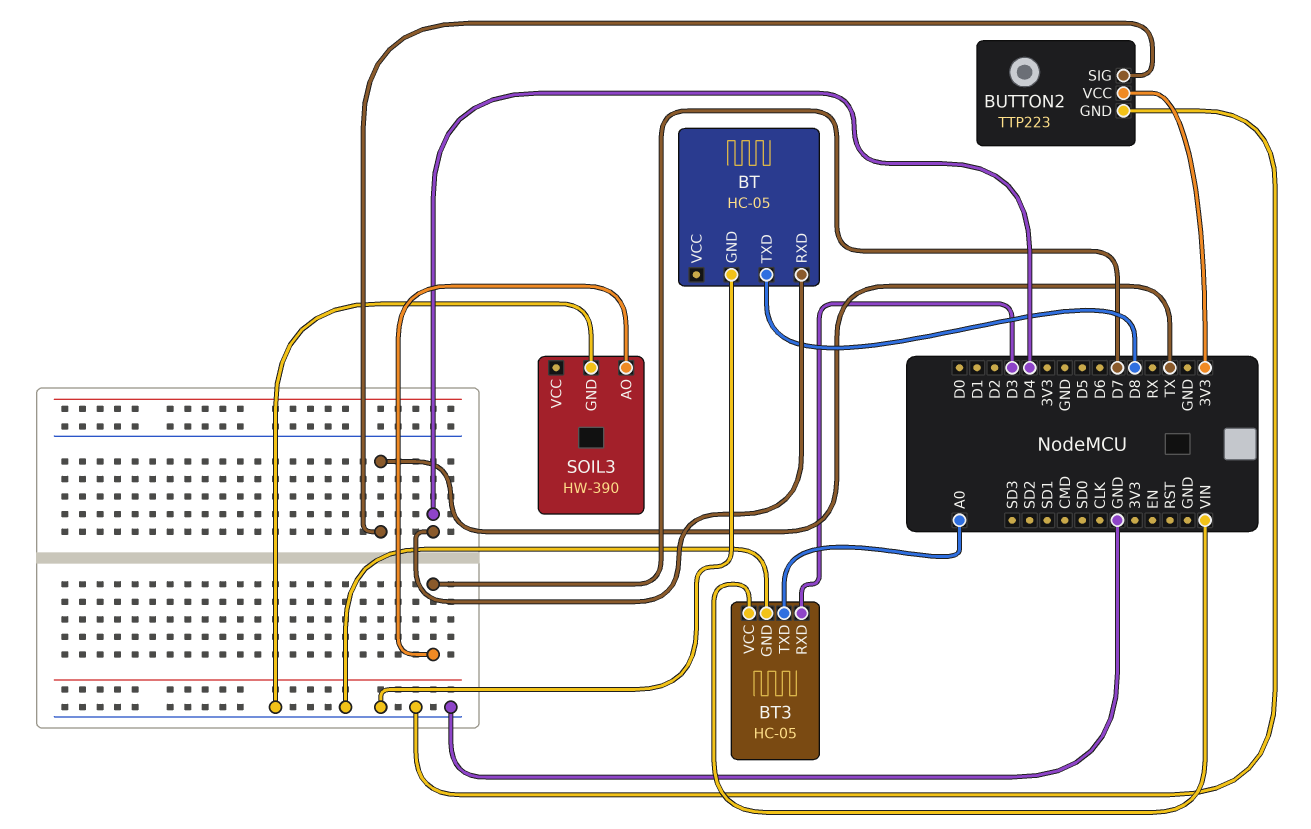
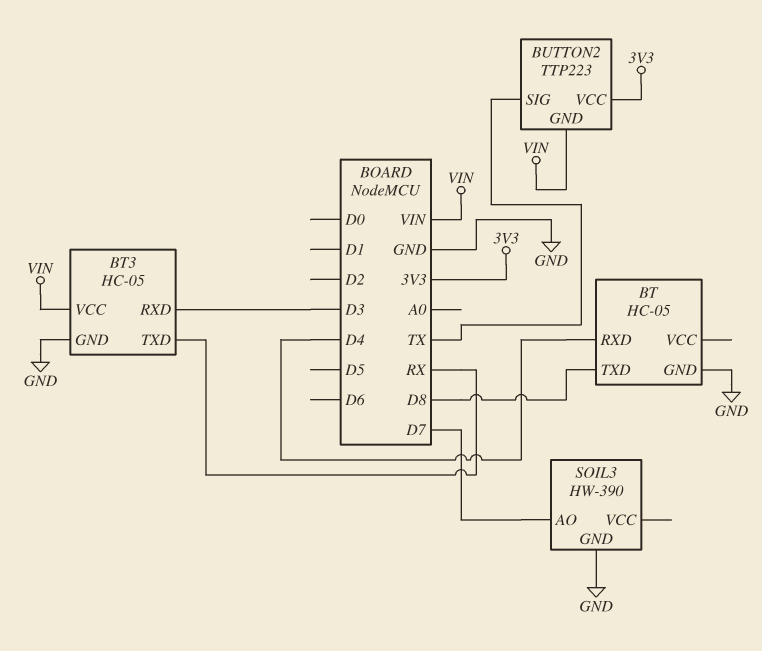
BT3 pin TXD: A0 -> RX
BUTTON2 pin GND: GND -> VIN

